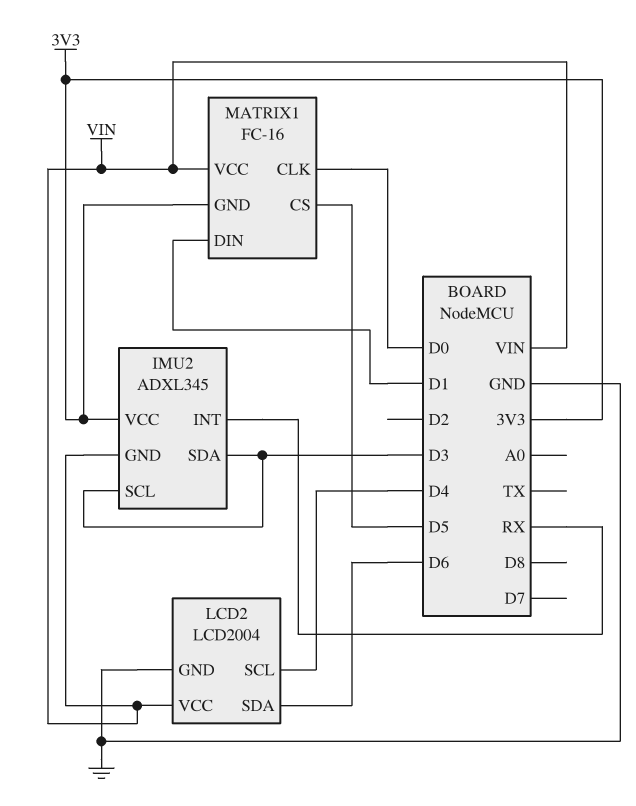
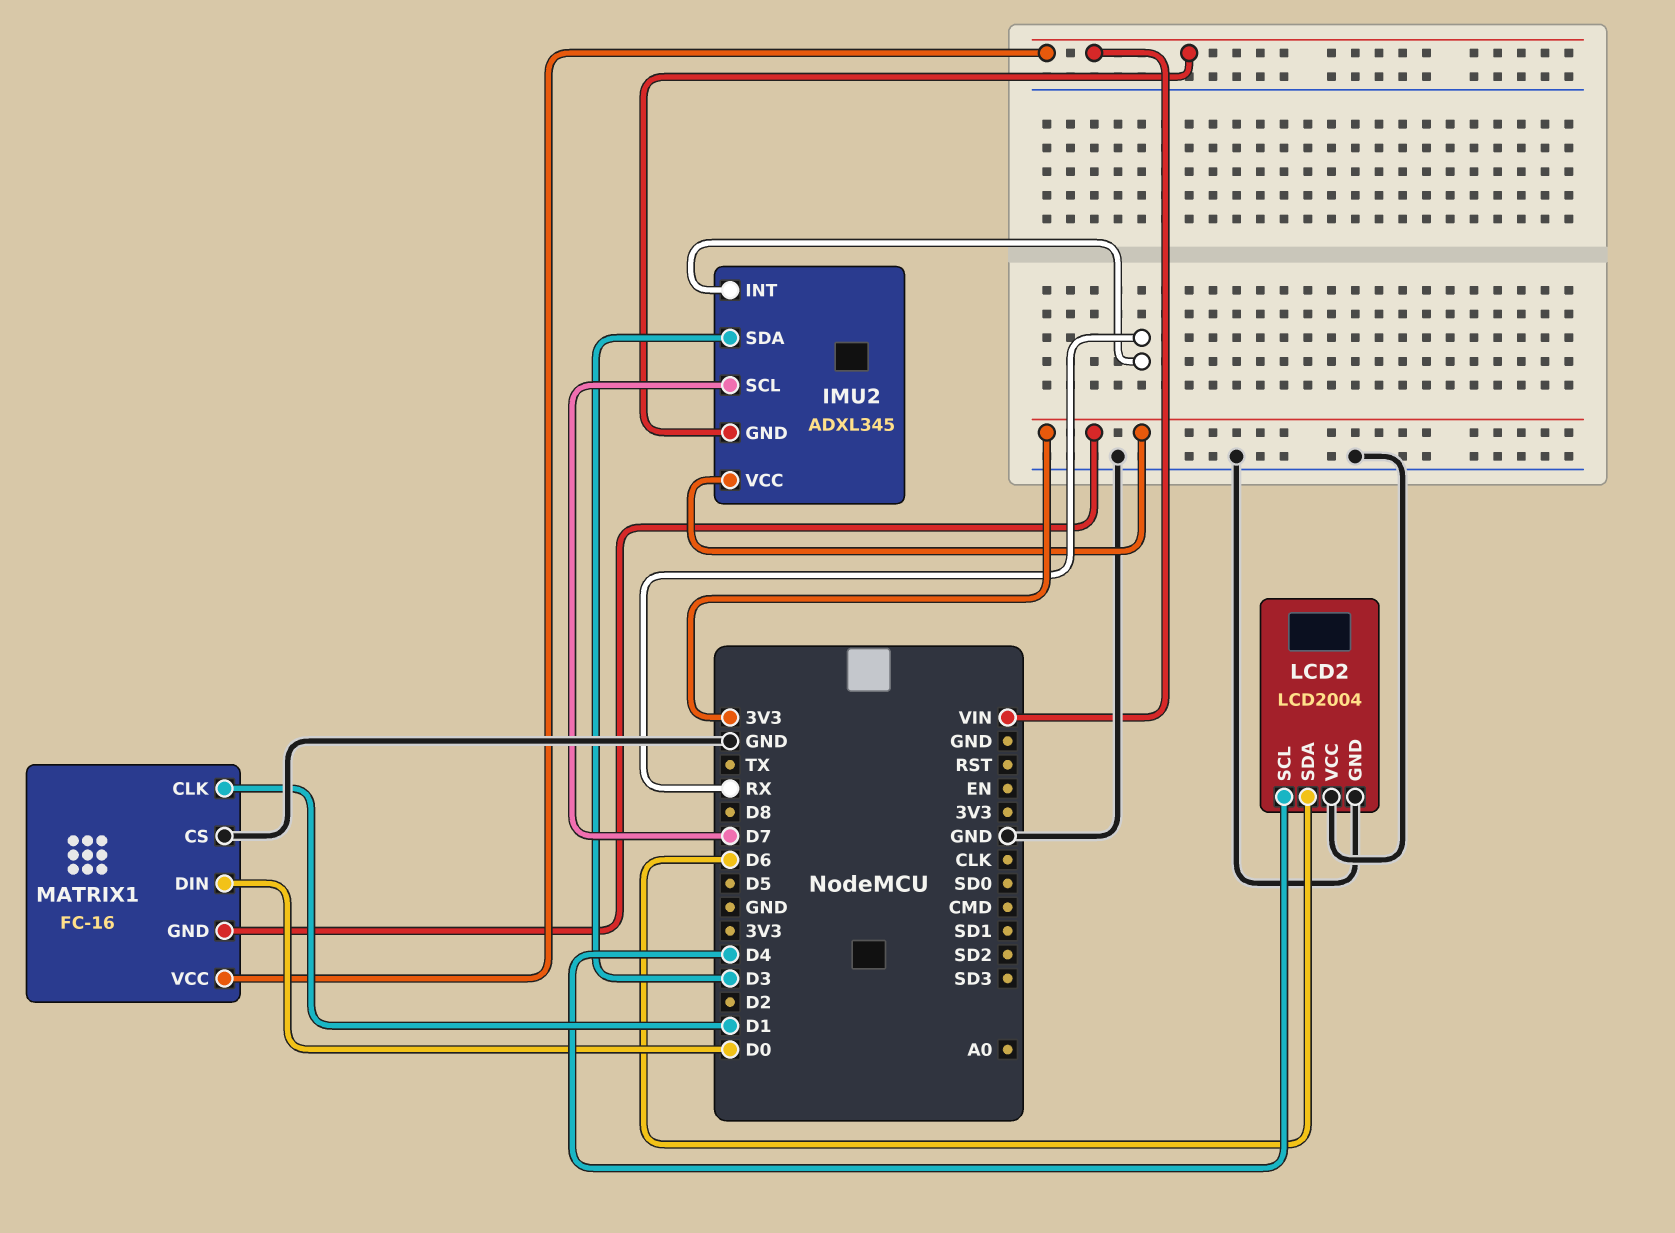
IMU2 pin SCL: D3 -> D7
LCD2 pin VCC: VIN -> GND
MATRIX1 pin CLK: D0 -> D1
MATRIX1 pin CS: D5 -> GND
MATRIX1 pin DIN: D1 -> D0

